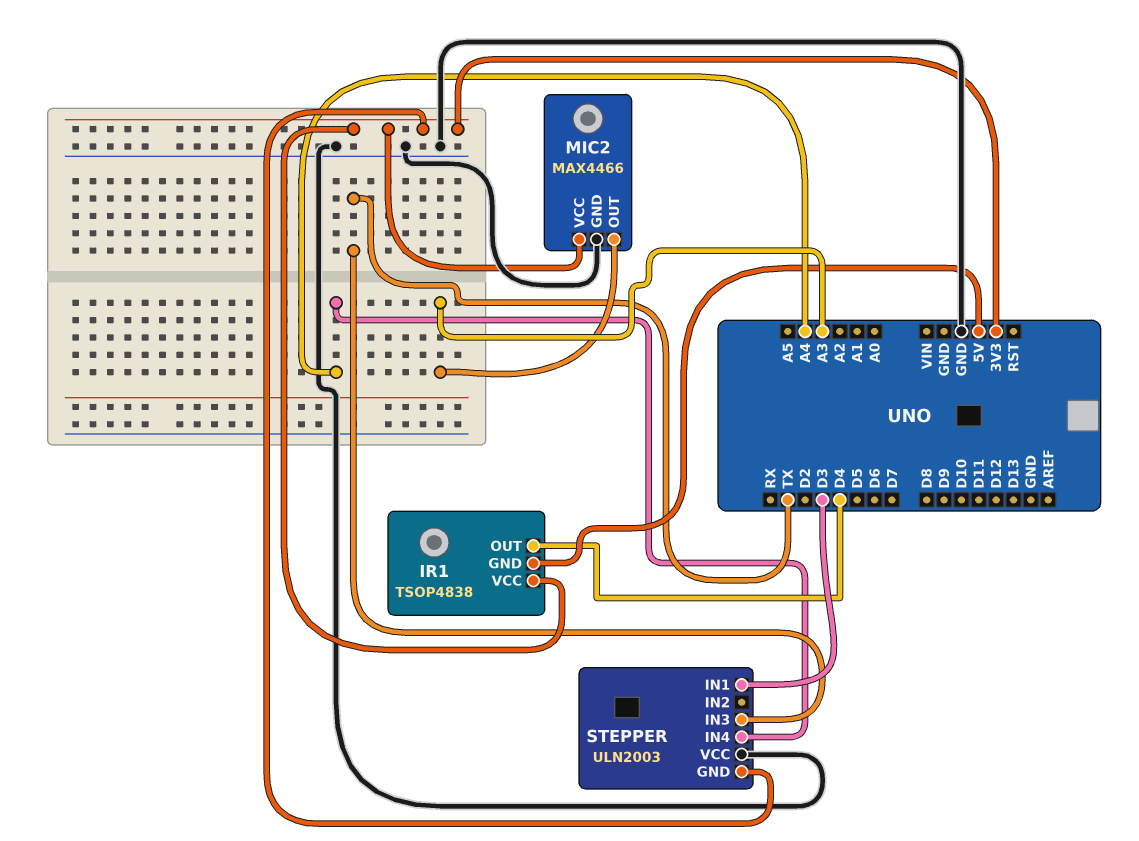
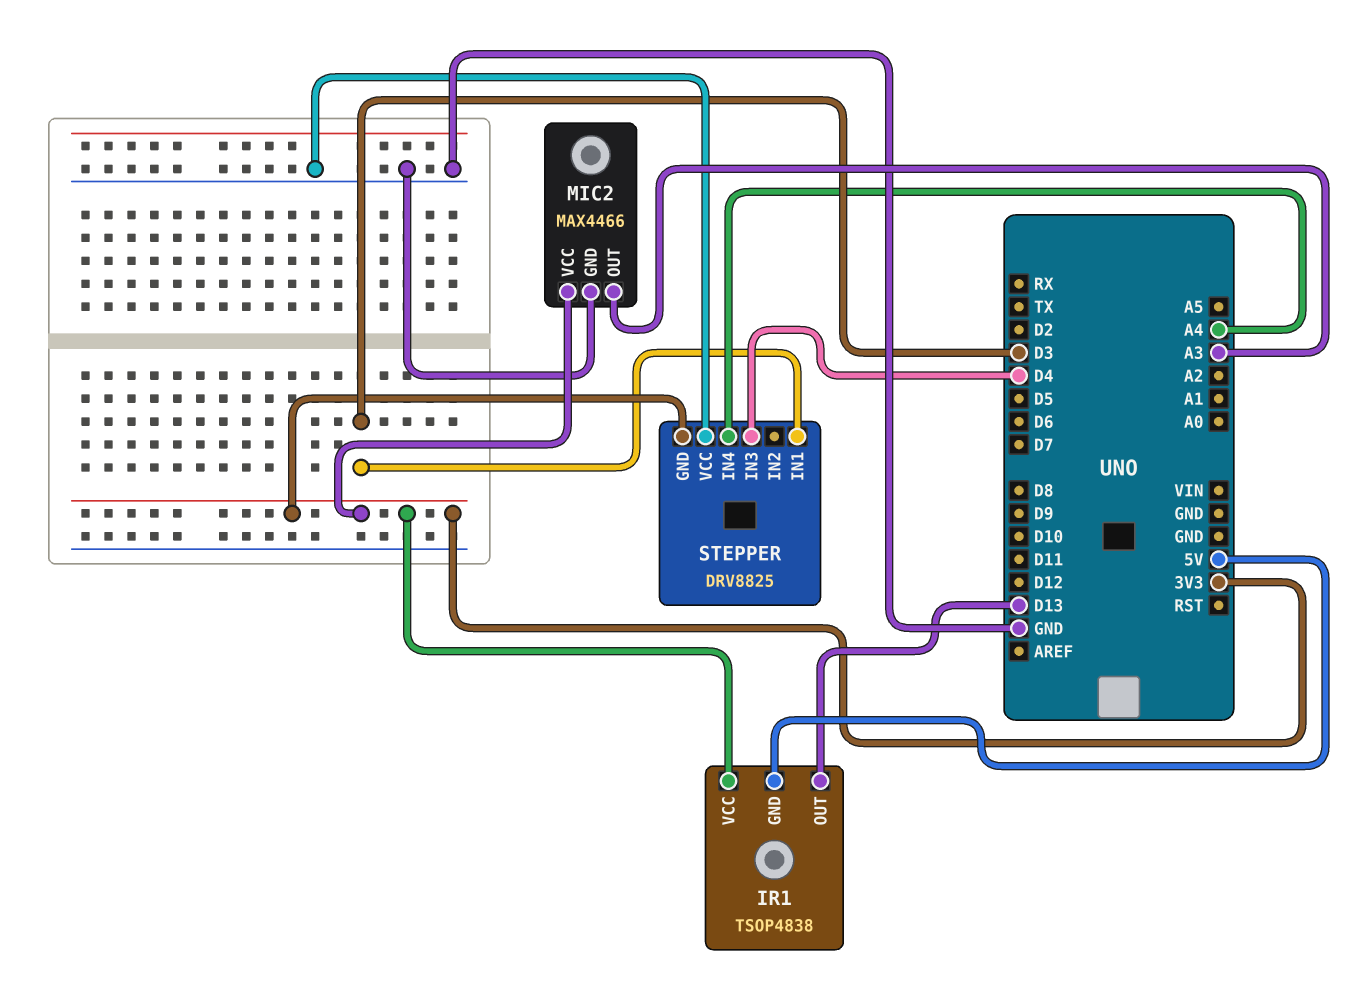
IR1 pin OUT: D4 -> D13
STEPPER: ULN2003 -> DRV8825
STEPPER pin IN3: TX -> D4

